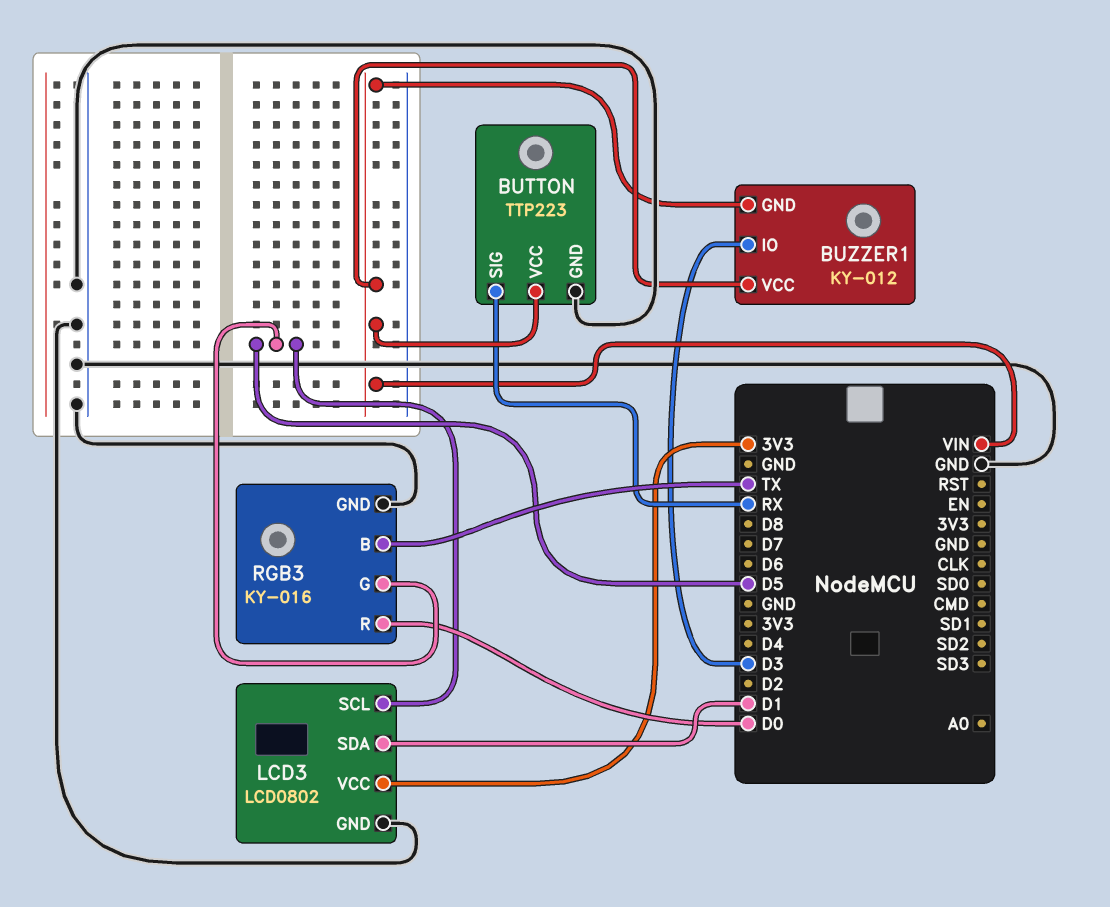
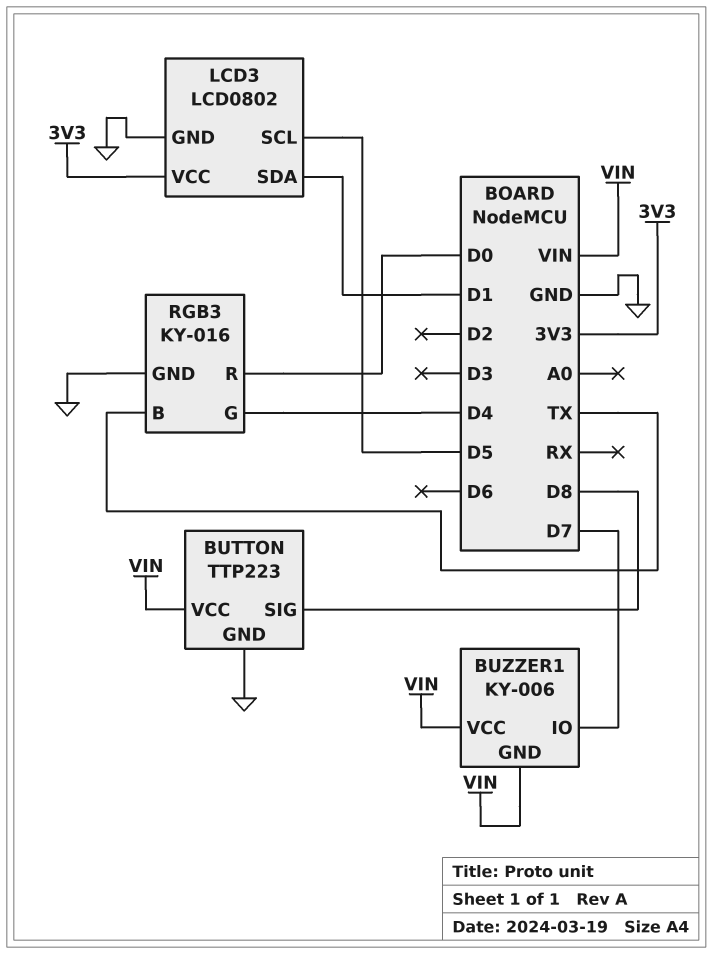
BUTTON pin SIG: RX -> D8
BUZZER1: KY-012 -> KY-006
BUZZER1 pin IO: D3 -> D7
RGB3 pin G: D5 -> D4

